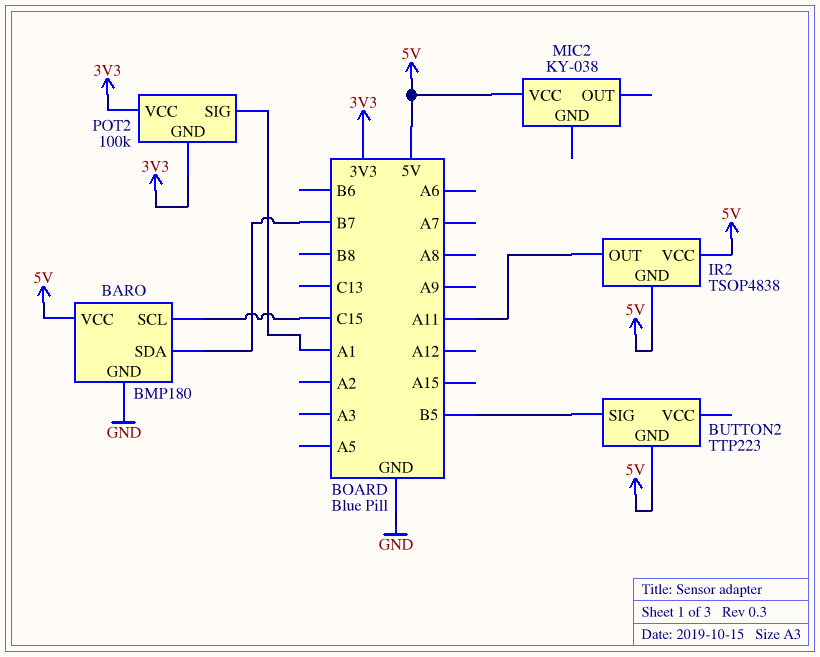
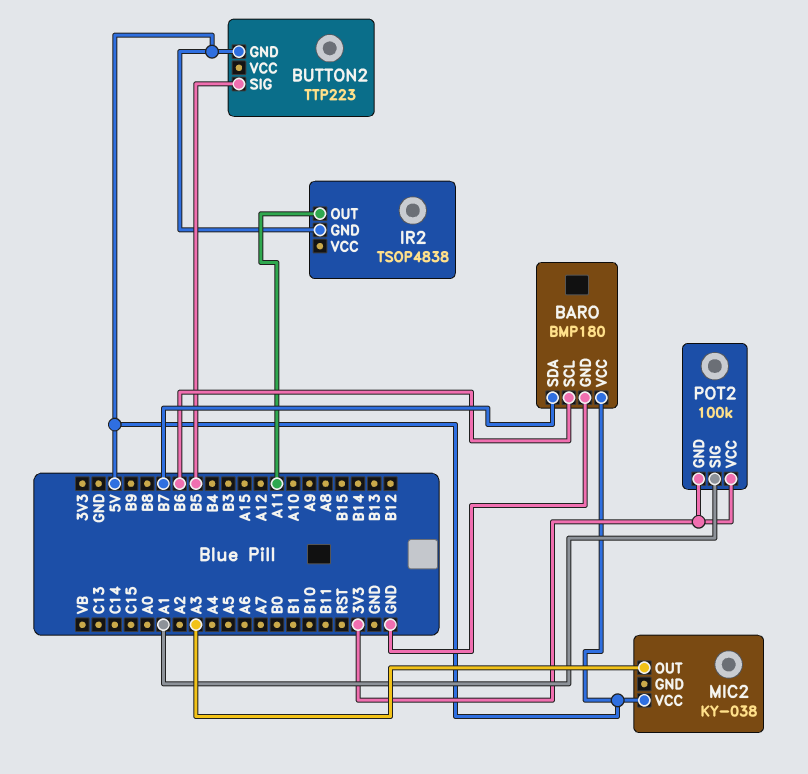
BARO pin SCL: C15 -> B6
IR2 pin VCC: 5V -> none
MIC2 pin OUT: none -> A3

